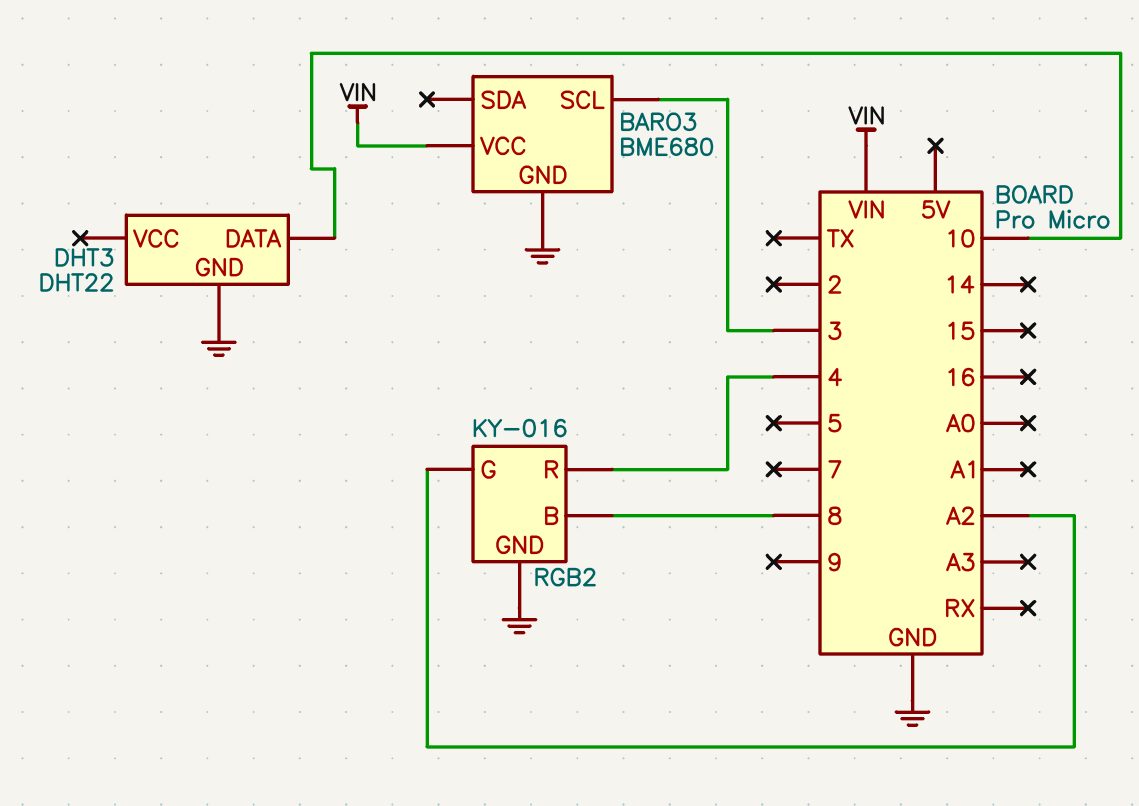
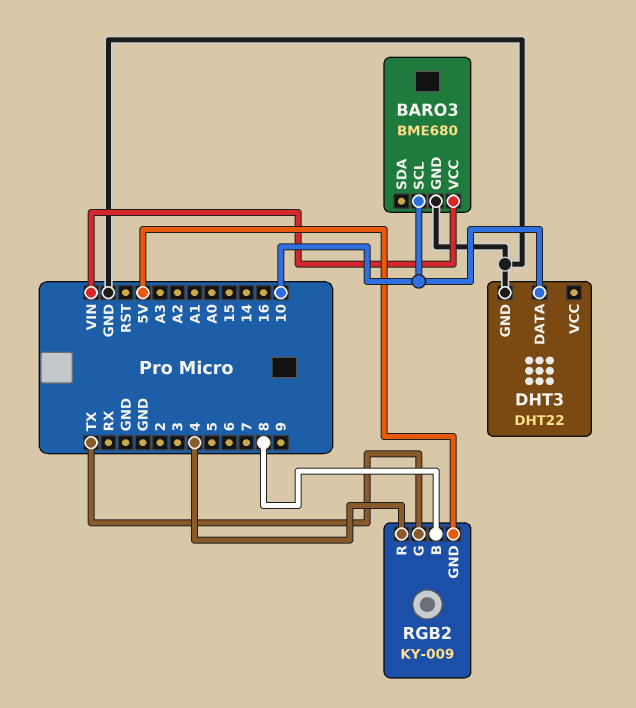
BARO3 pin SCL: 3 -> 10
RGB2: KY-016 -> KY-009
RGB2 pin G: A2 -> TX
RGB2 pin GND: GND -> 5V

